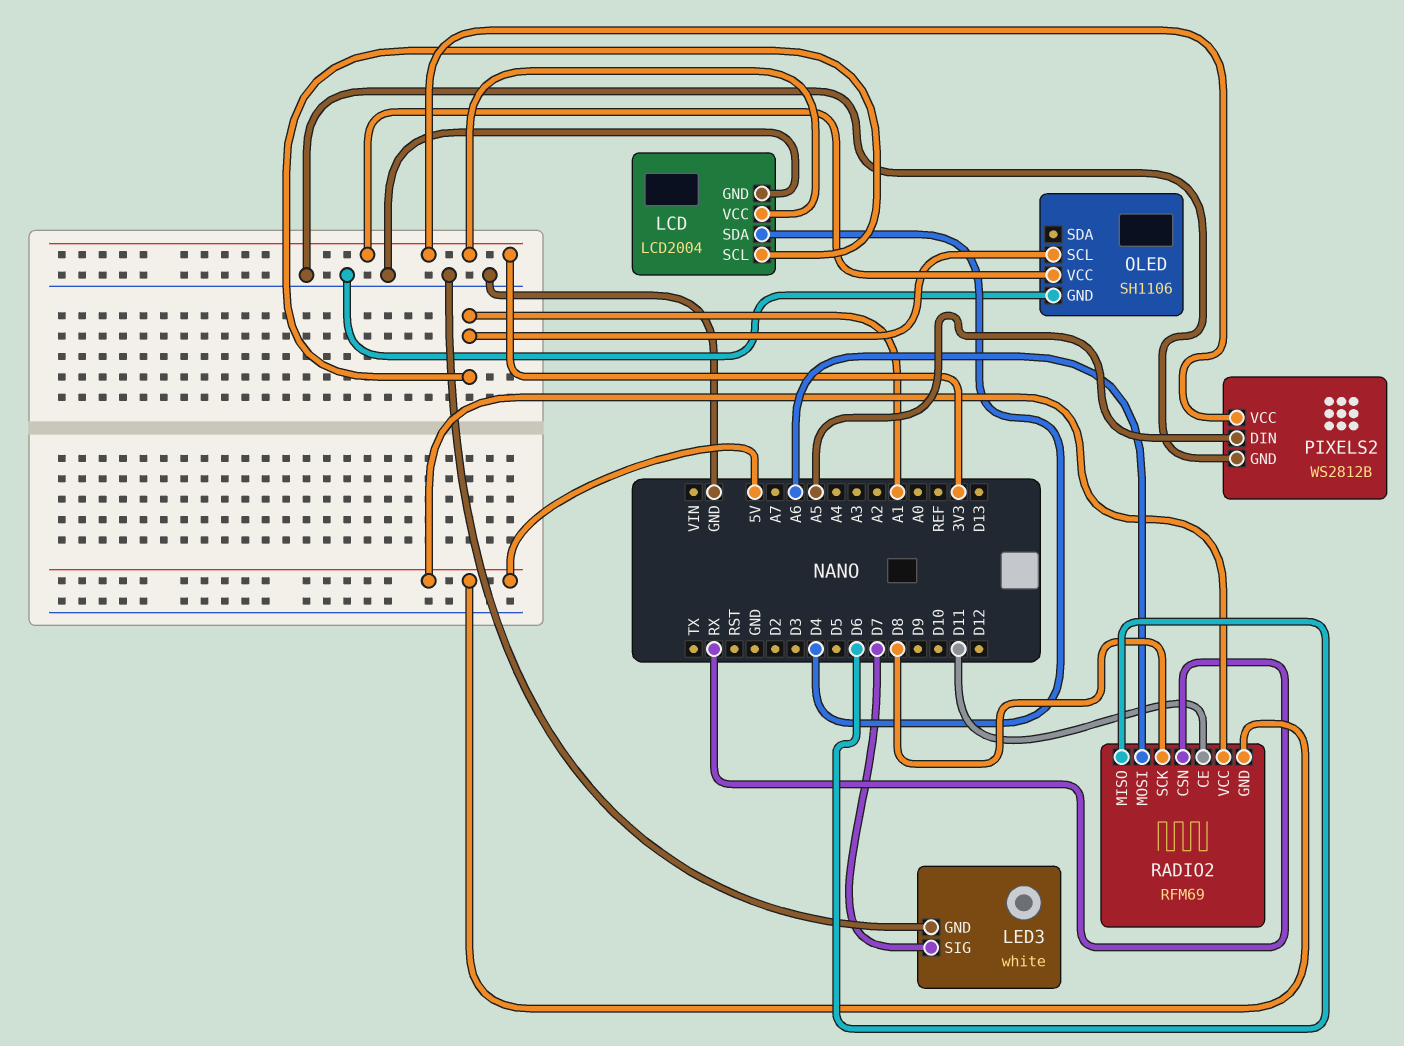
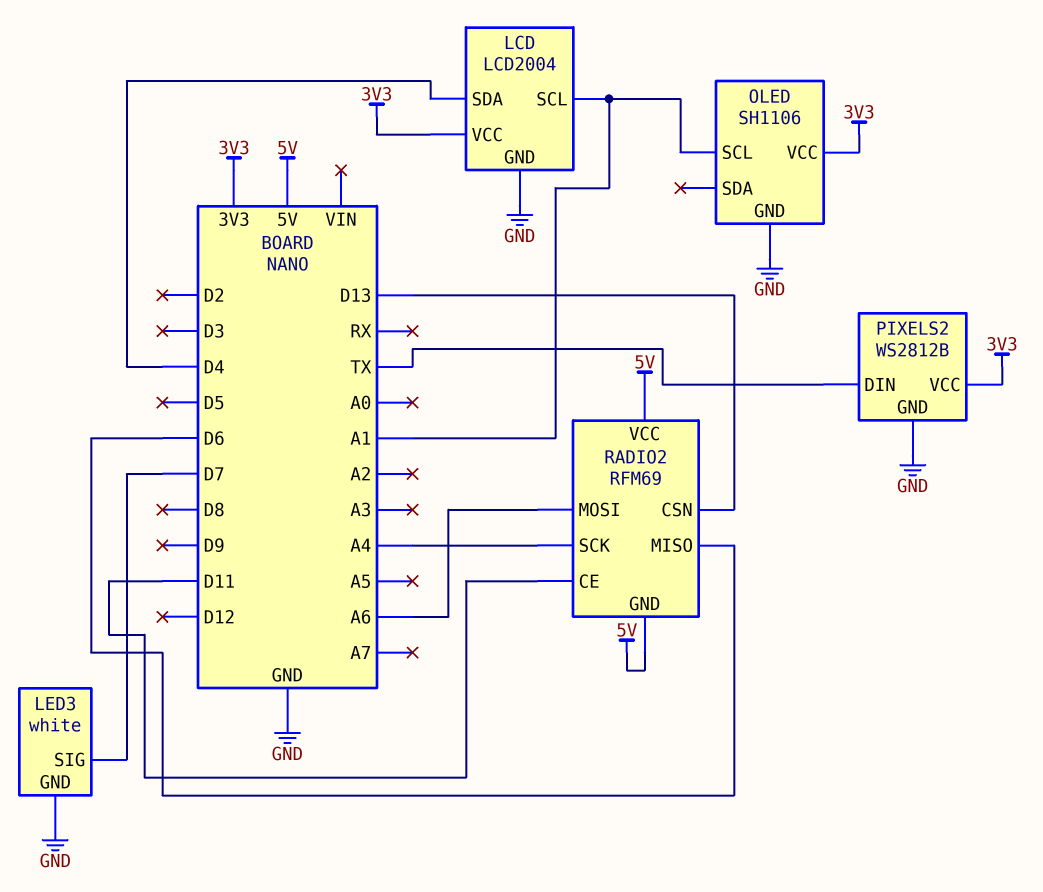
PIXELS2 pin DIN: A5 -> TX
RADIO2 pin CSN: RX -> D13
RADIO2 pin SCK: D8 -> A4

